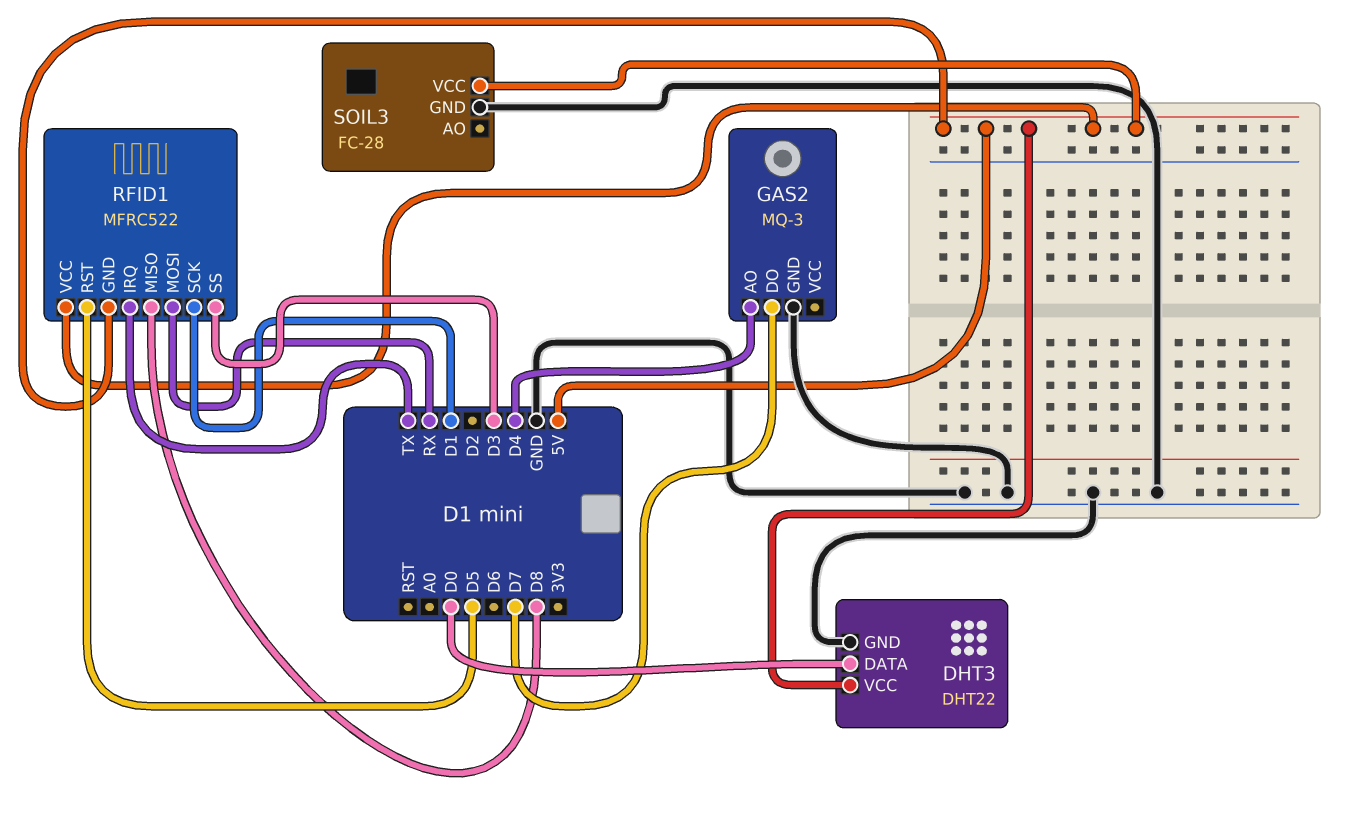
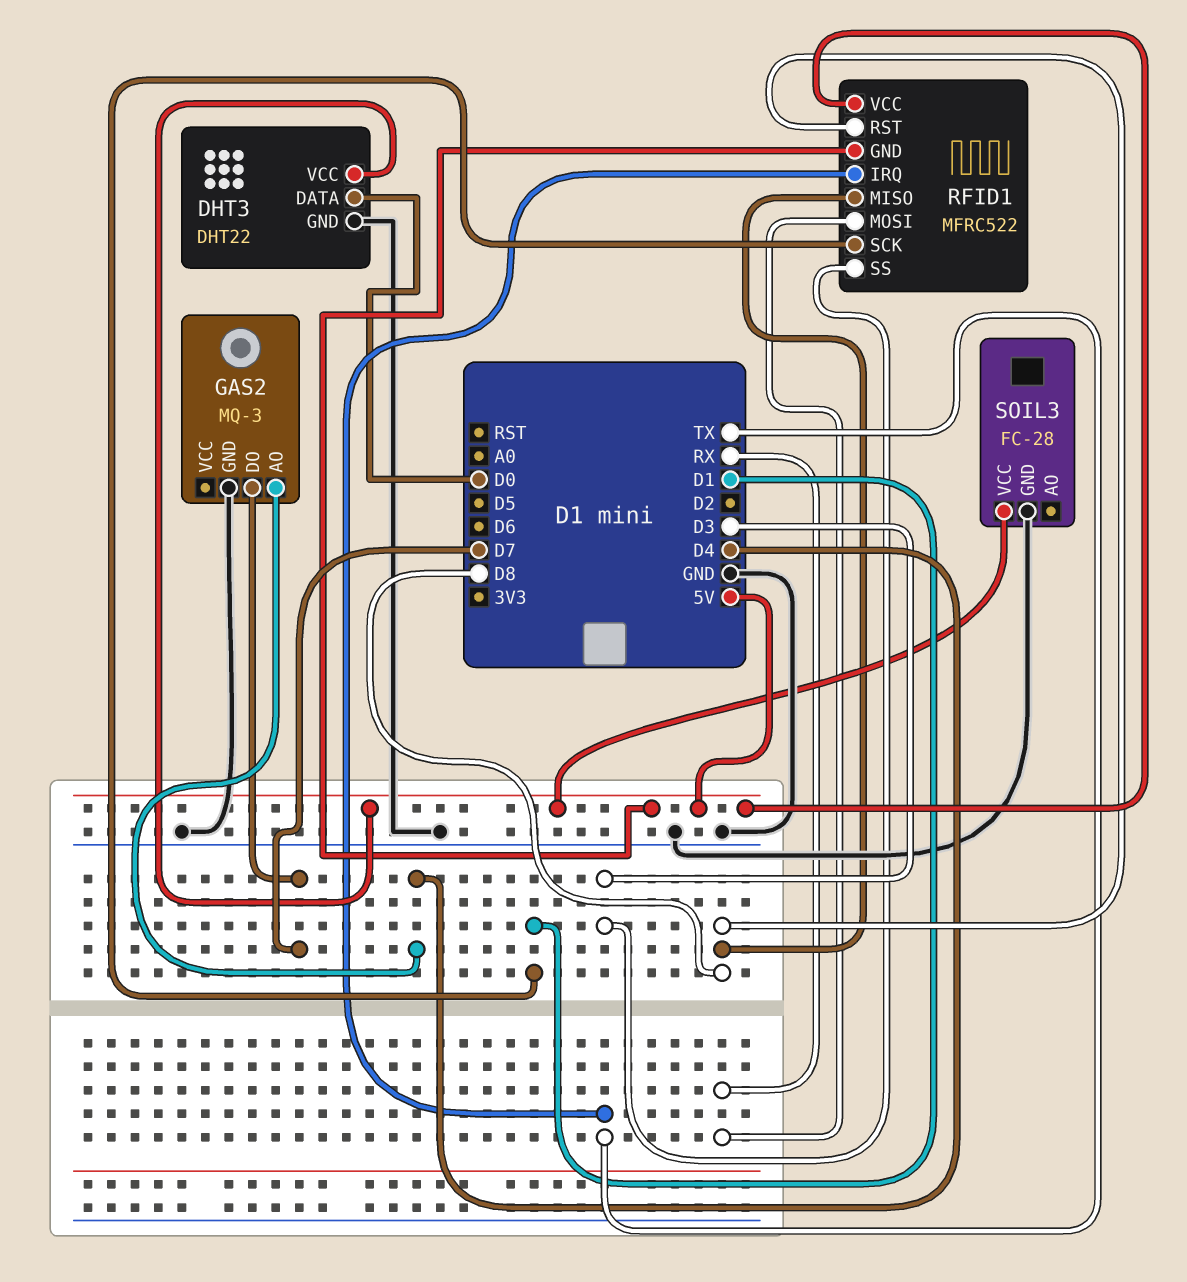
RFID1 pin RST: D5 -> D8

